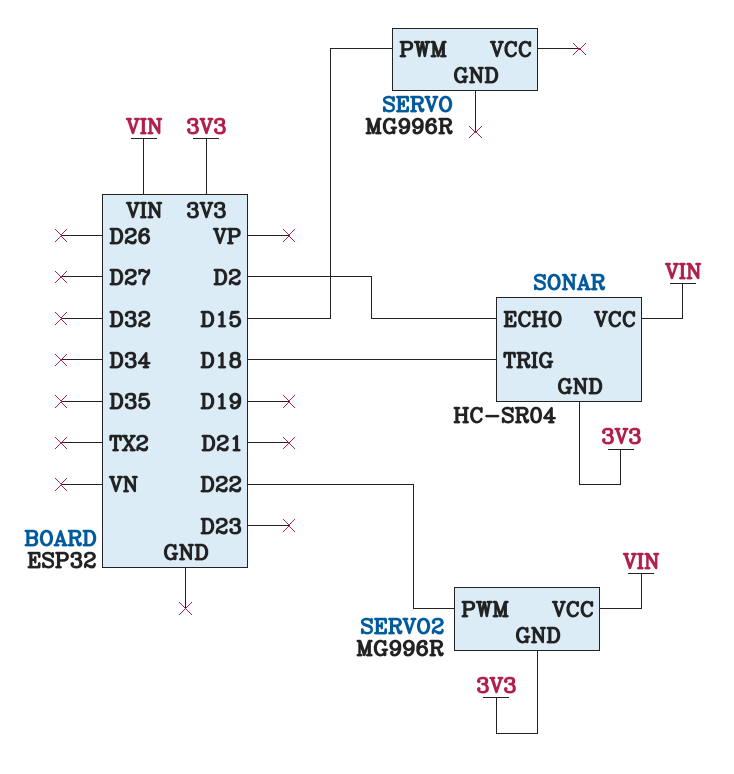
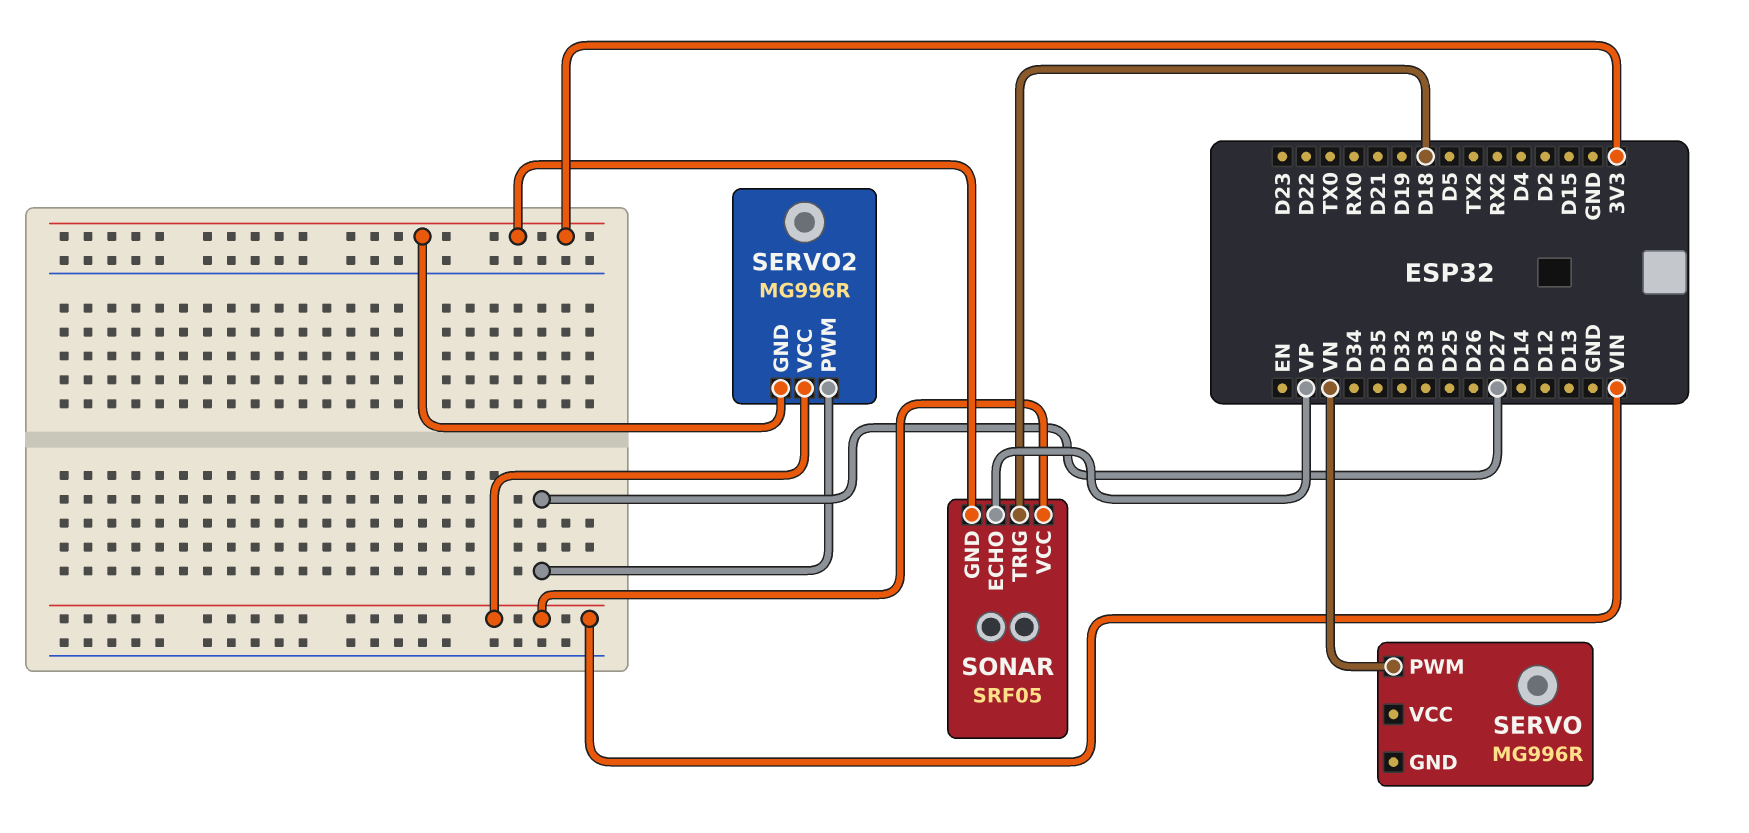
SERVO pin PWM: D15 -> VN
SERVO2 pin PWM: D22 -> D27
SONAR: HC-SR04 -> SRF05
SONAR pin ECHO: D2 -> VP

